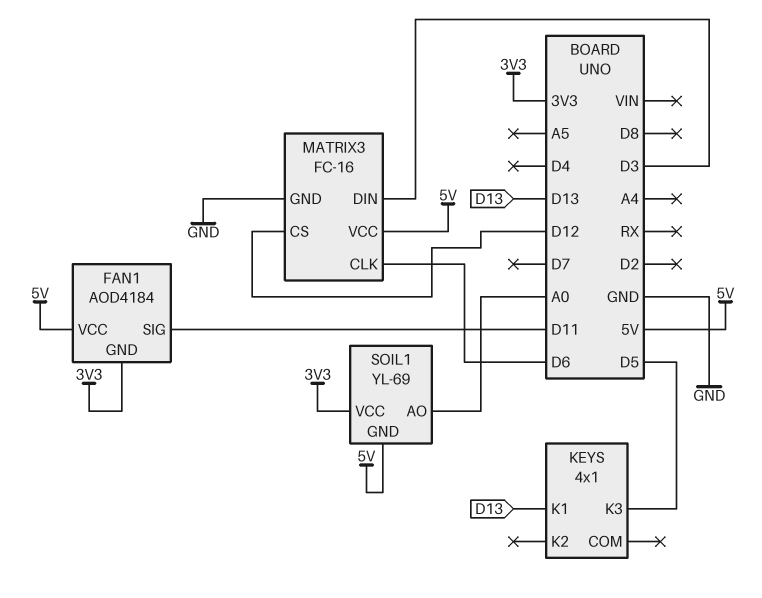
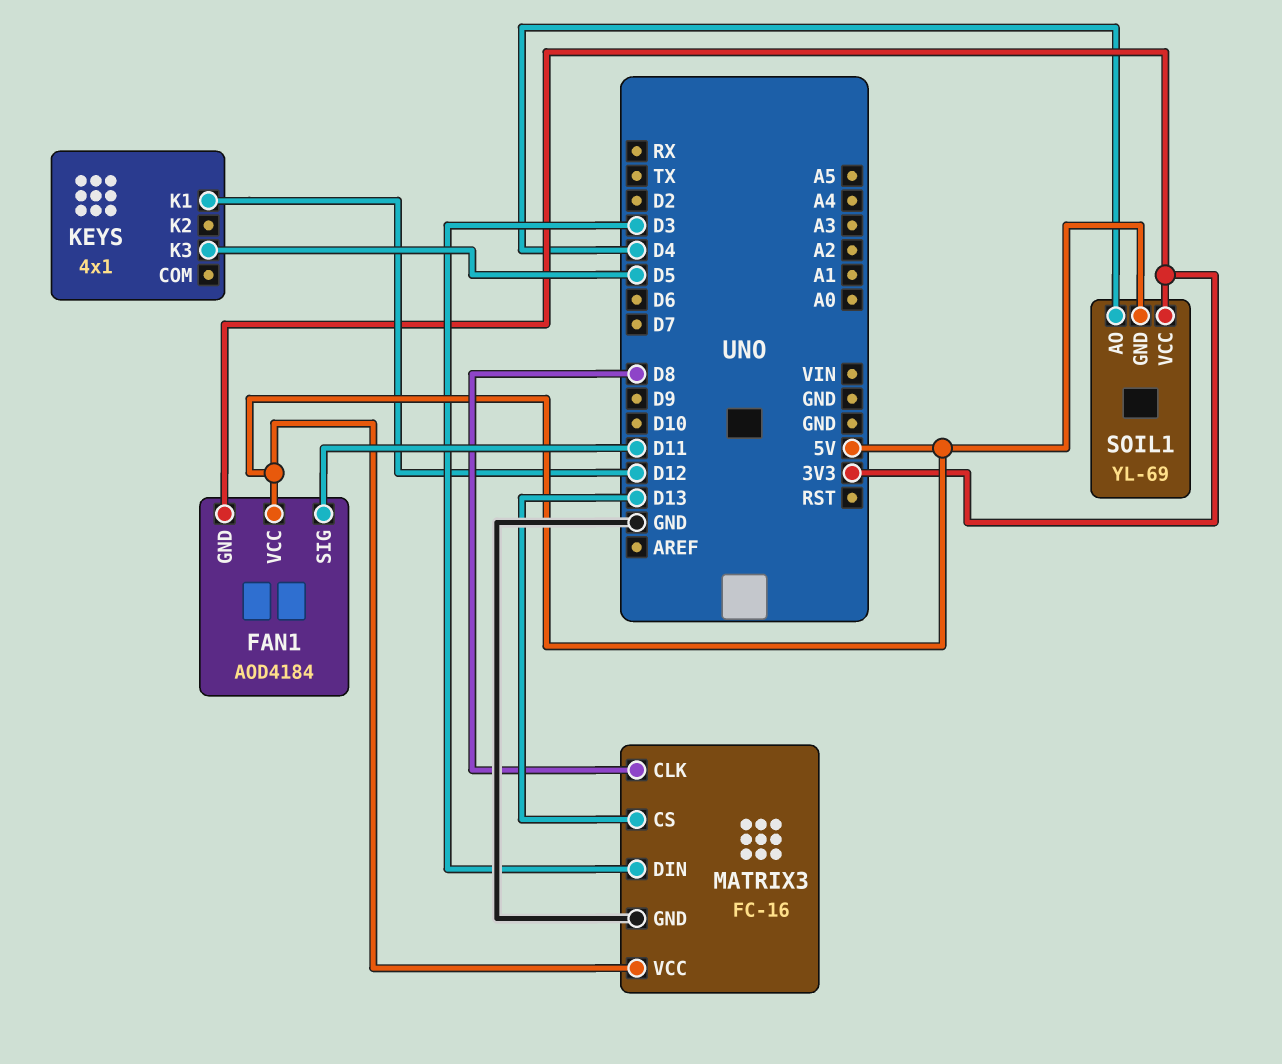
KEYS pin K1: D13 -> D12
MATRIX3 pin CLK: D6 -> D8
MATRIX3 pin CS: D12 -> D13
SOIL1 pin AO: A0 -> D4

